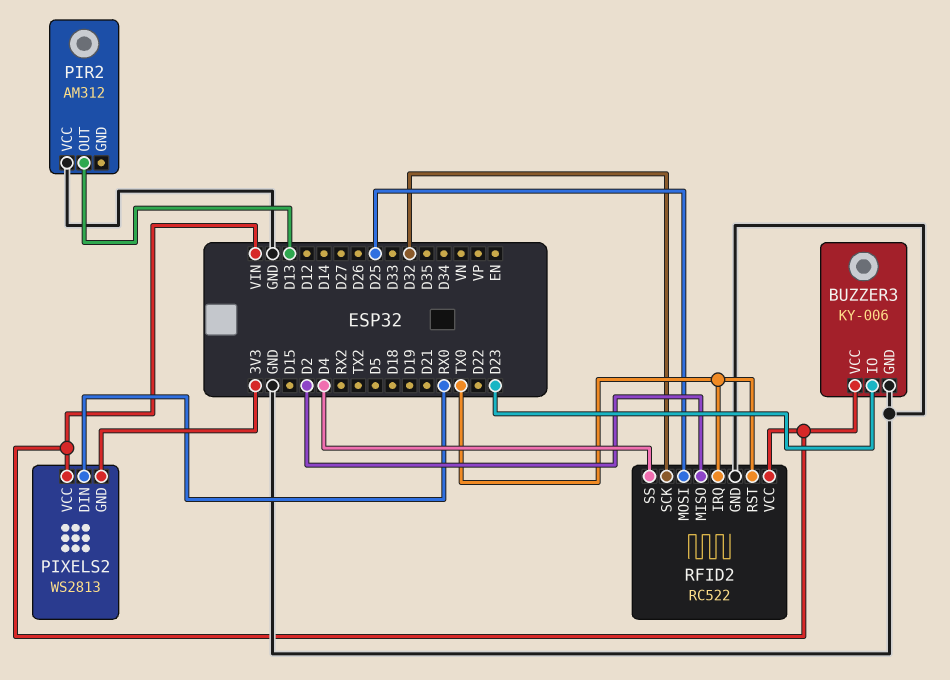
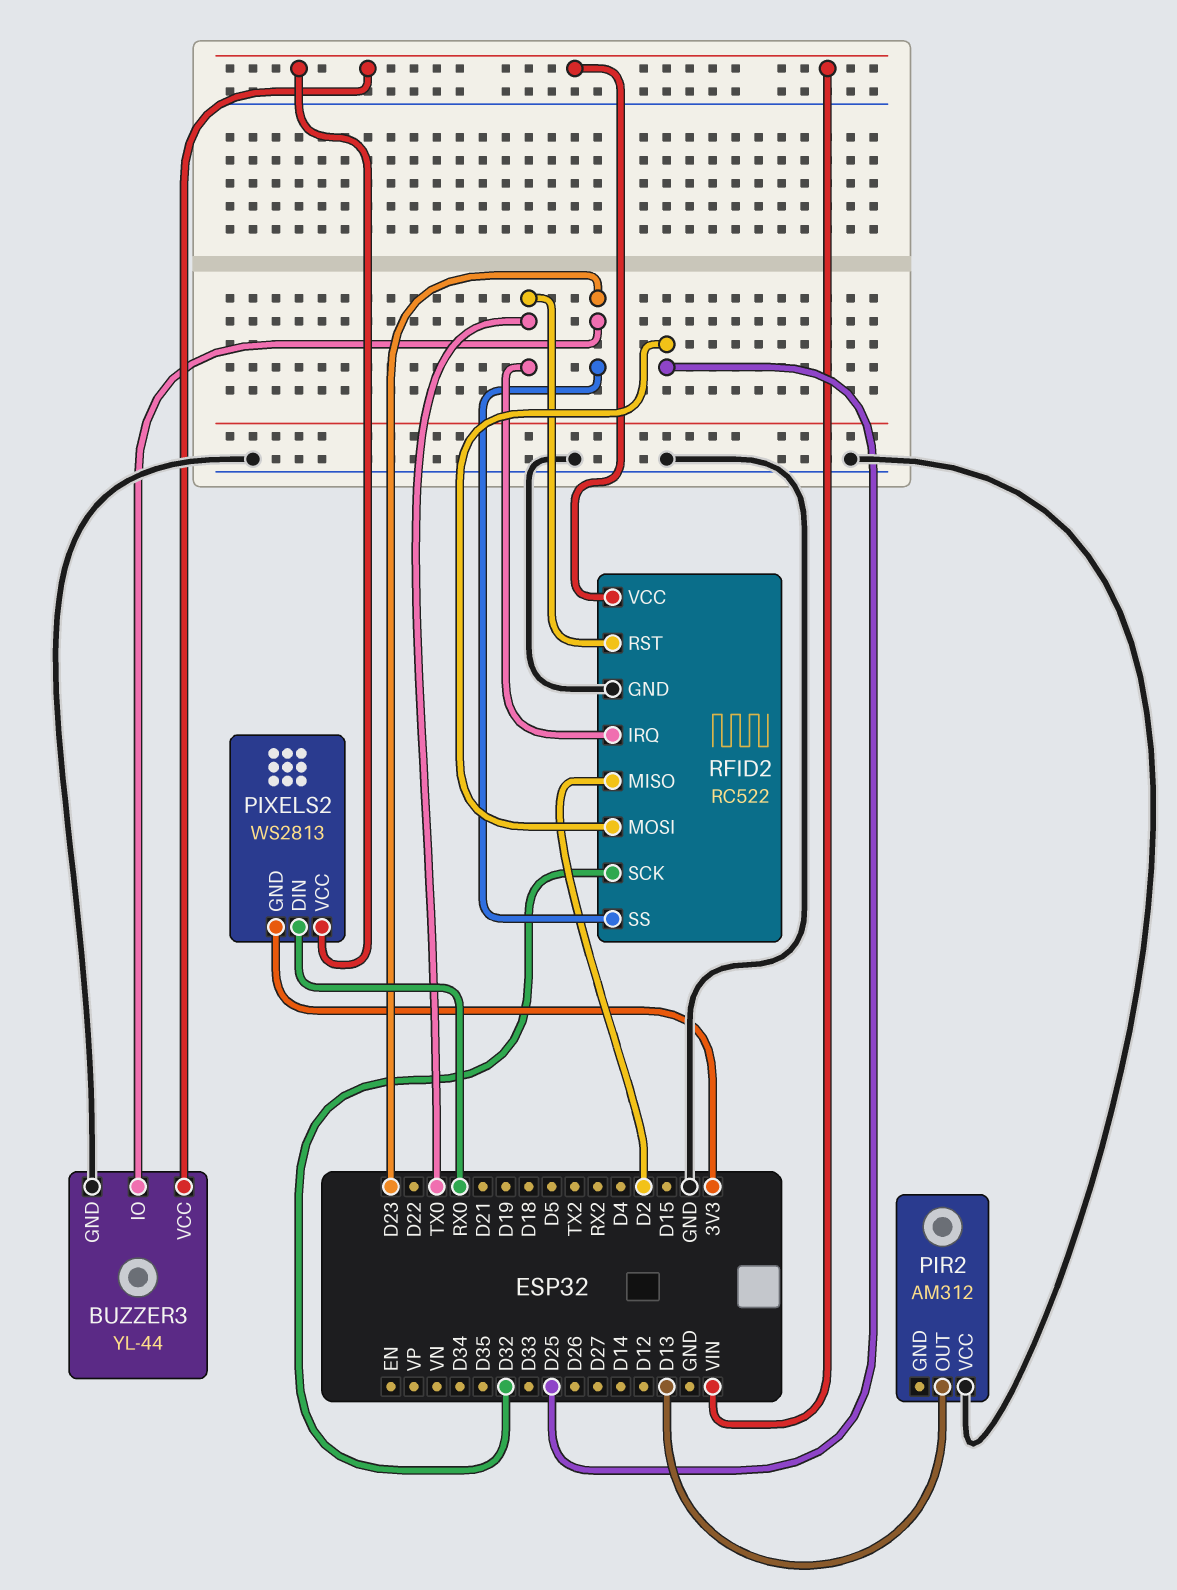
BUZZER3: KY-006 -> YL-44
RFID2 pin SS: D4 -> D23

